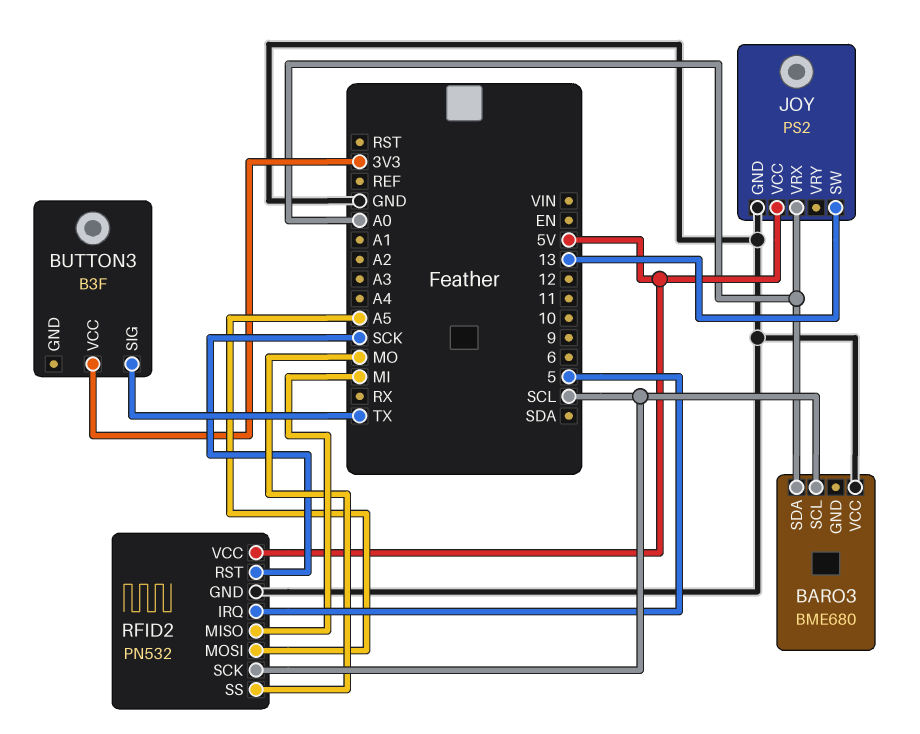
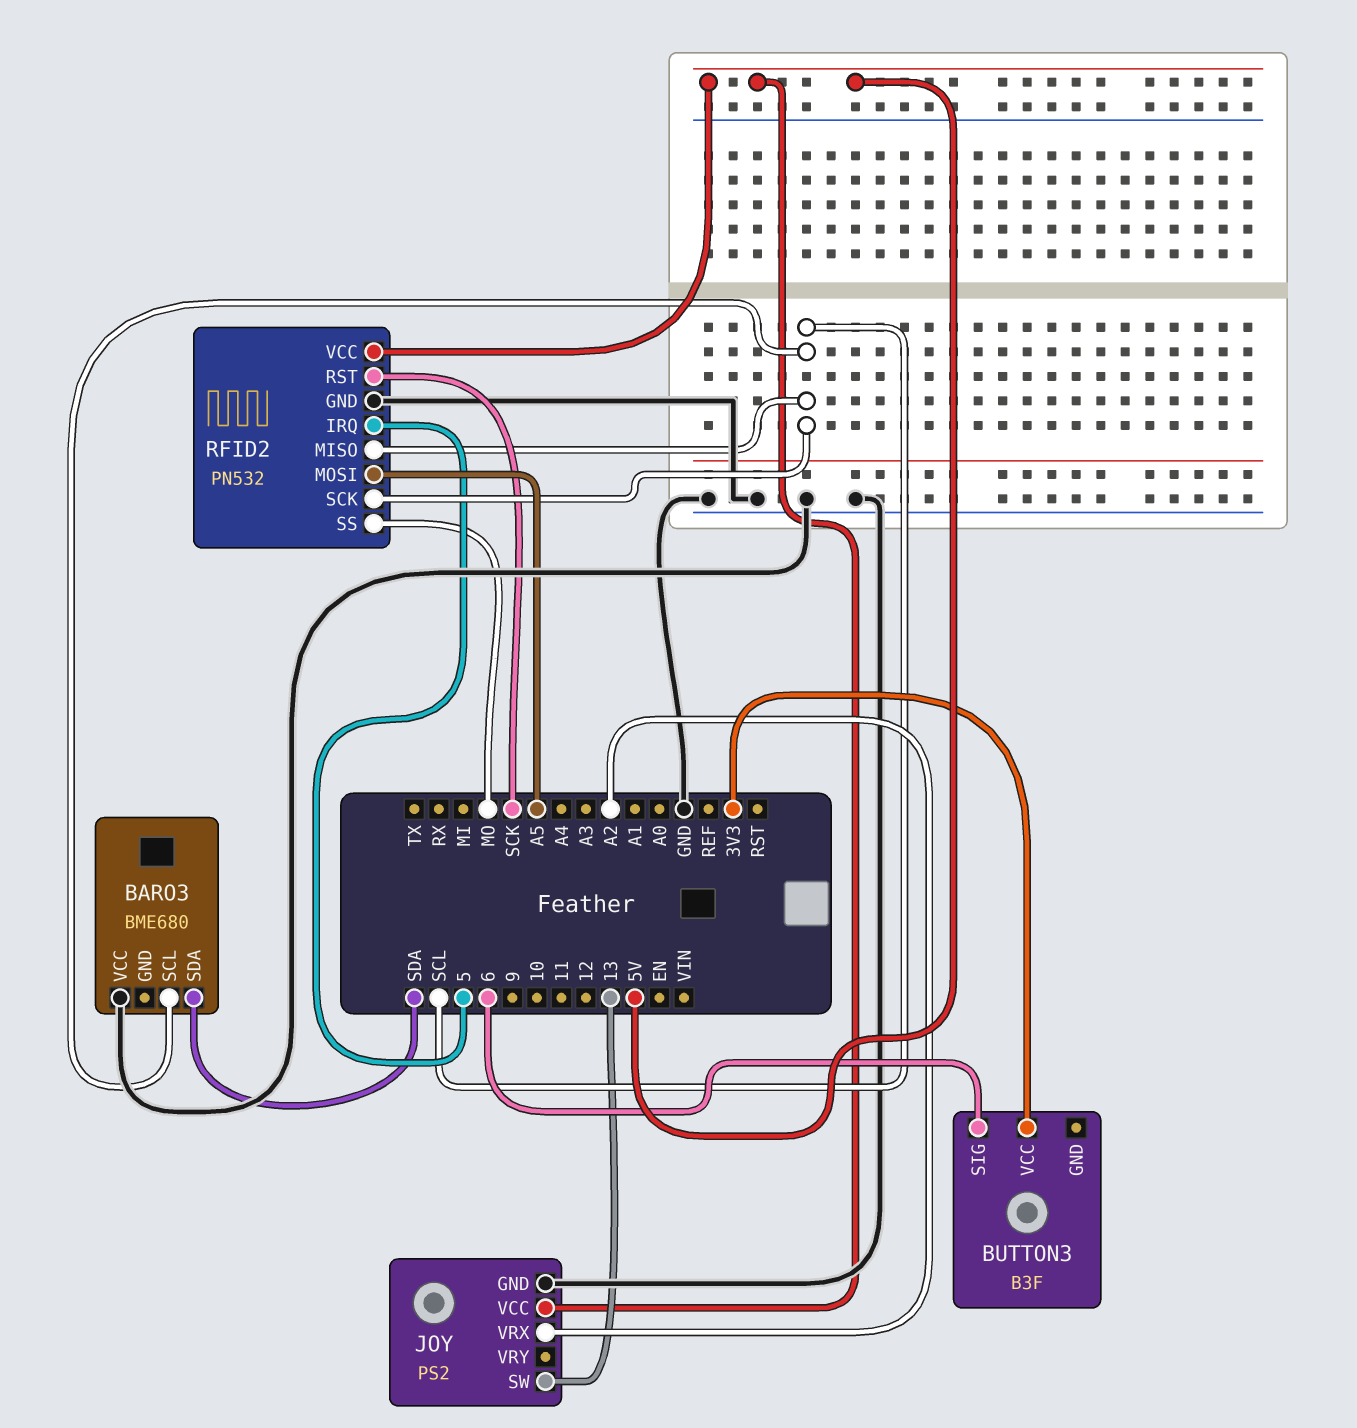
BARO3 pin SDA: A0 -> SDA
BUTTON3 pin SIG: TX -> 6
JOY pin VRX: A0 -> A2
RFID2 pin MISO: MI -> SCL

